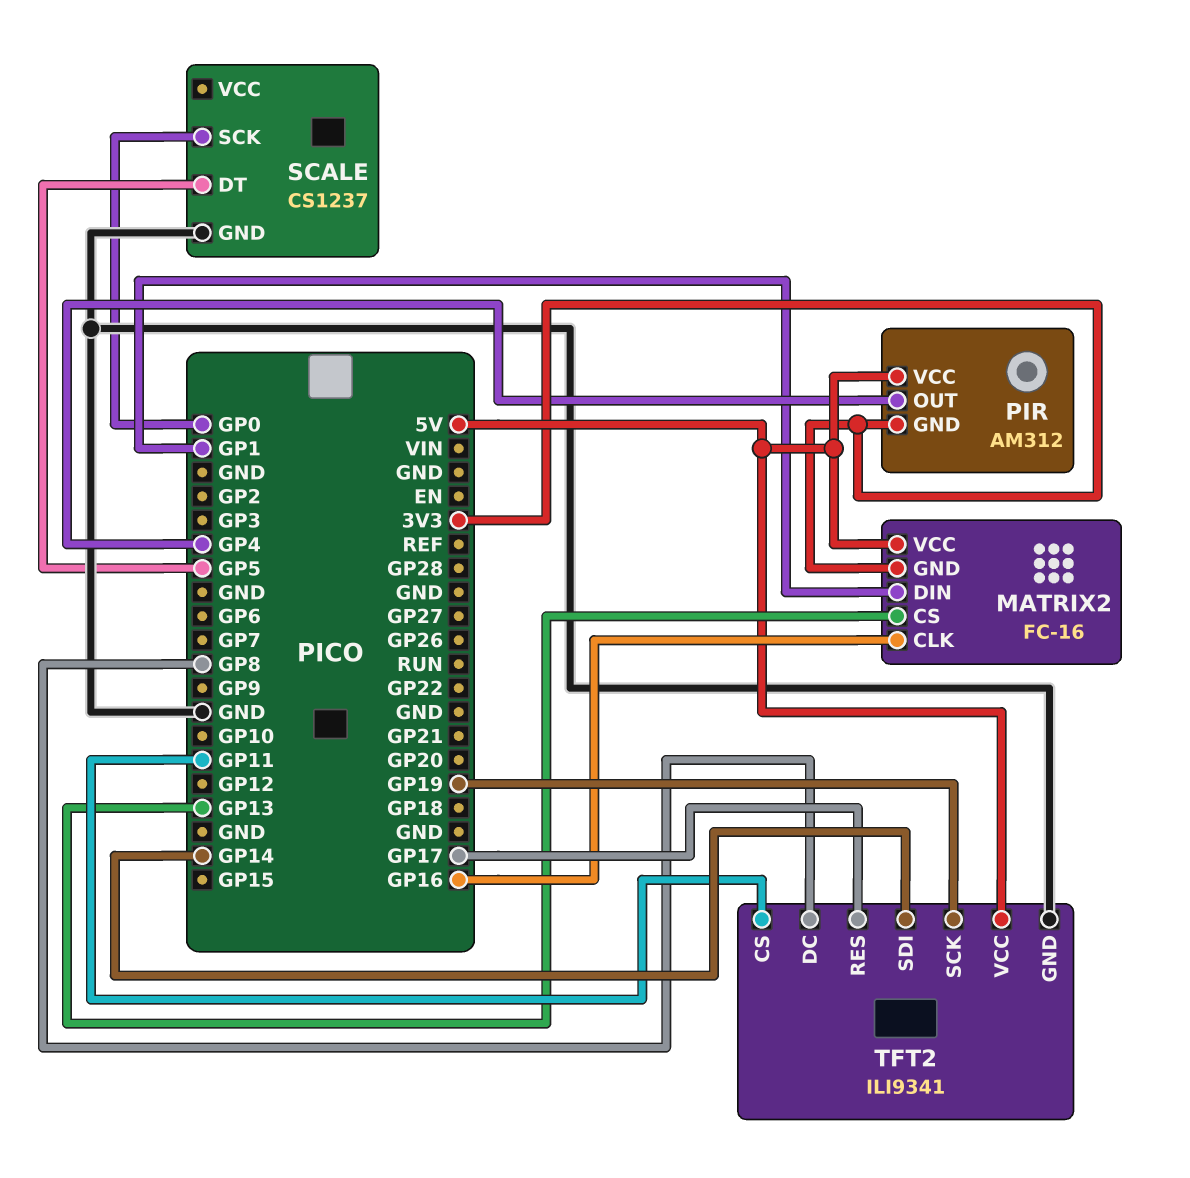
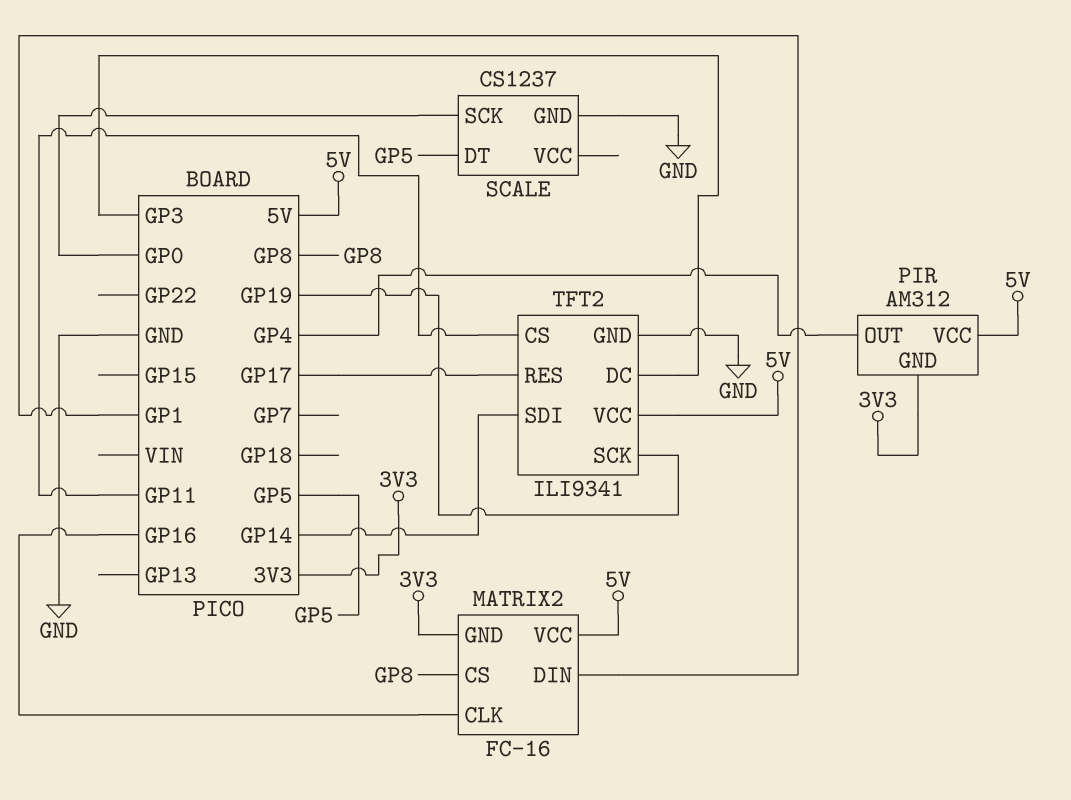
MATRIX2 pin CS: GP13 -> GP8
TFT2 pin DC: GP8 -> GP3

